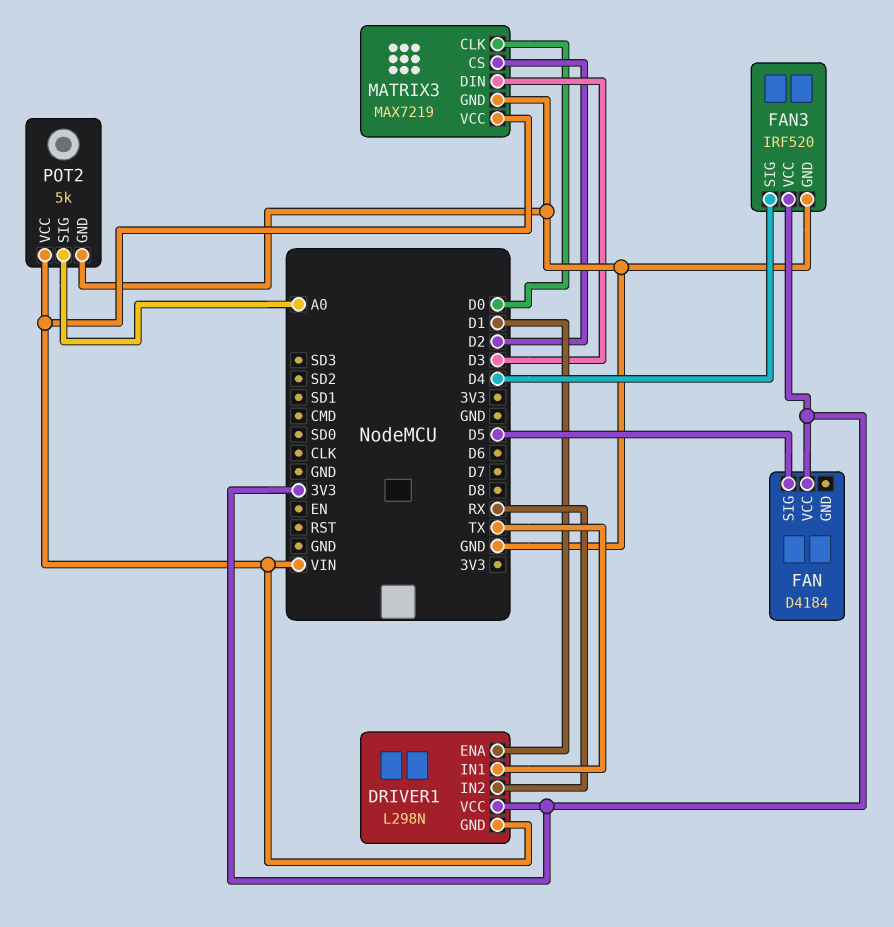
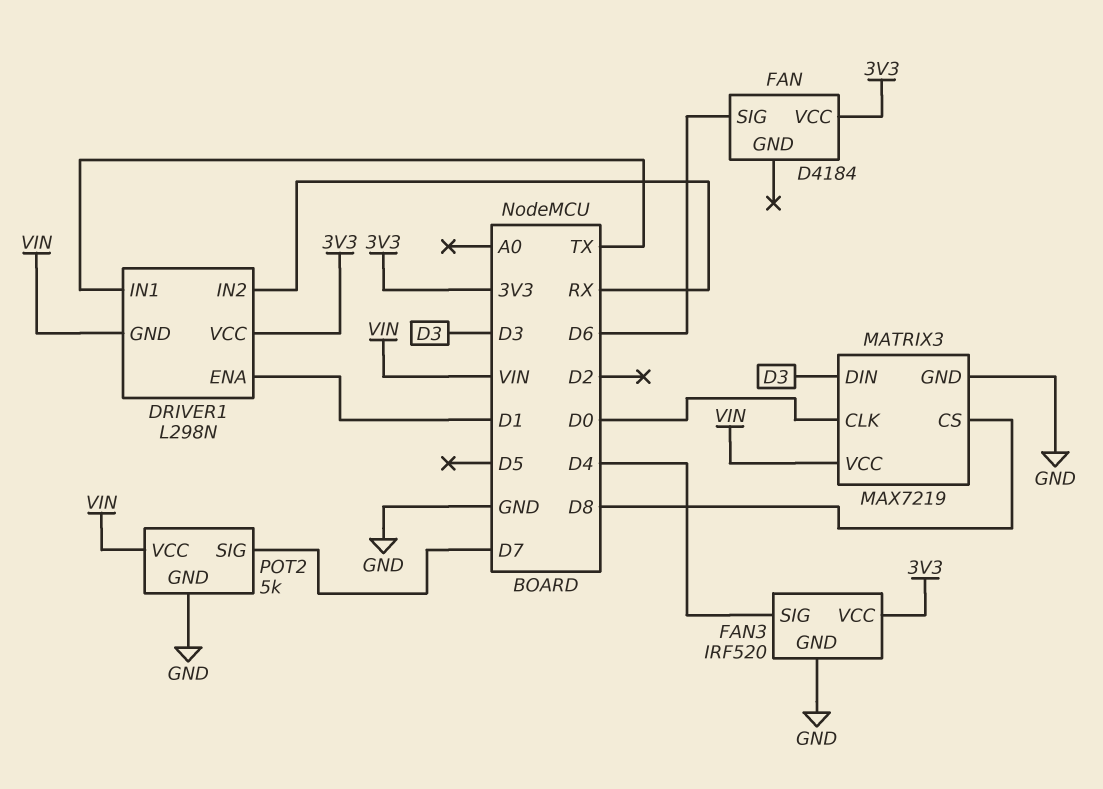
FAN pin SIG: D5 -> D6
MATRIX3 pin CS: D2 -> D8
POT2 pin SIG: A0 -> D7

